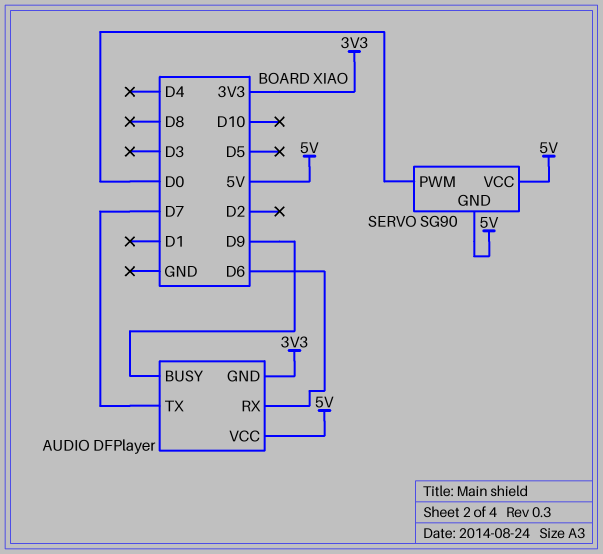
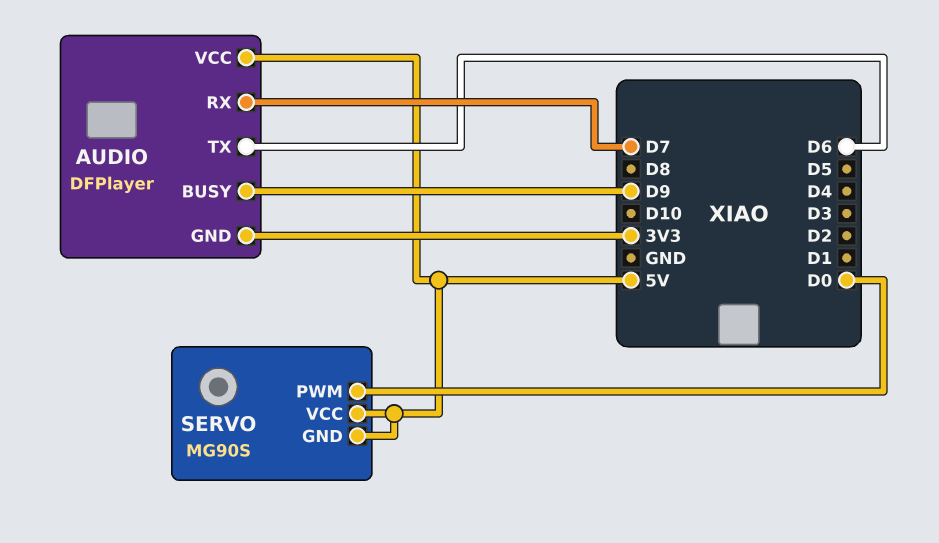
AUDIO pin RX: D6 -> D7
AUDIO pin TX: D7 -> D6
SERVO: SG90 -> MG90S

